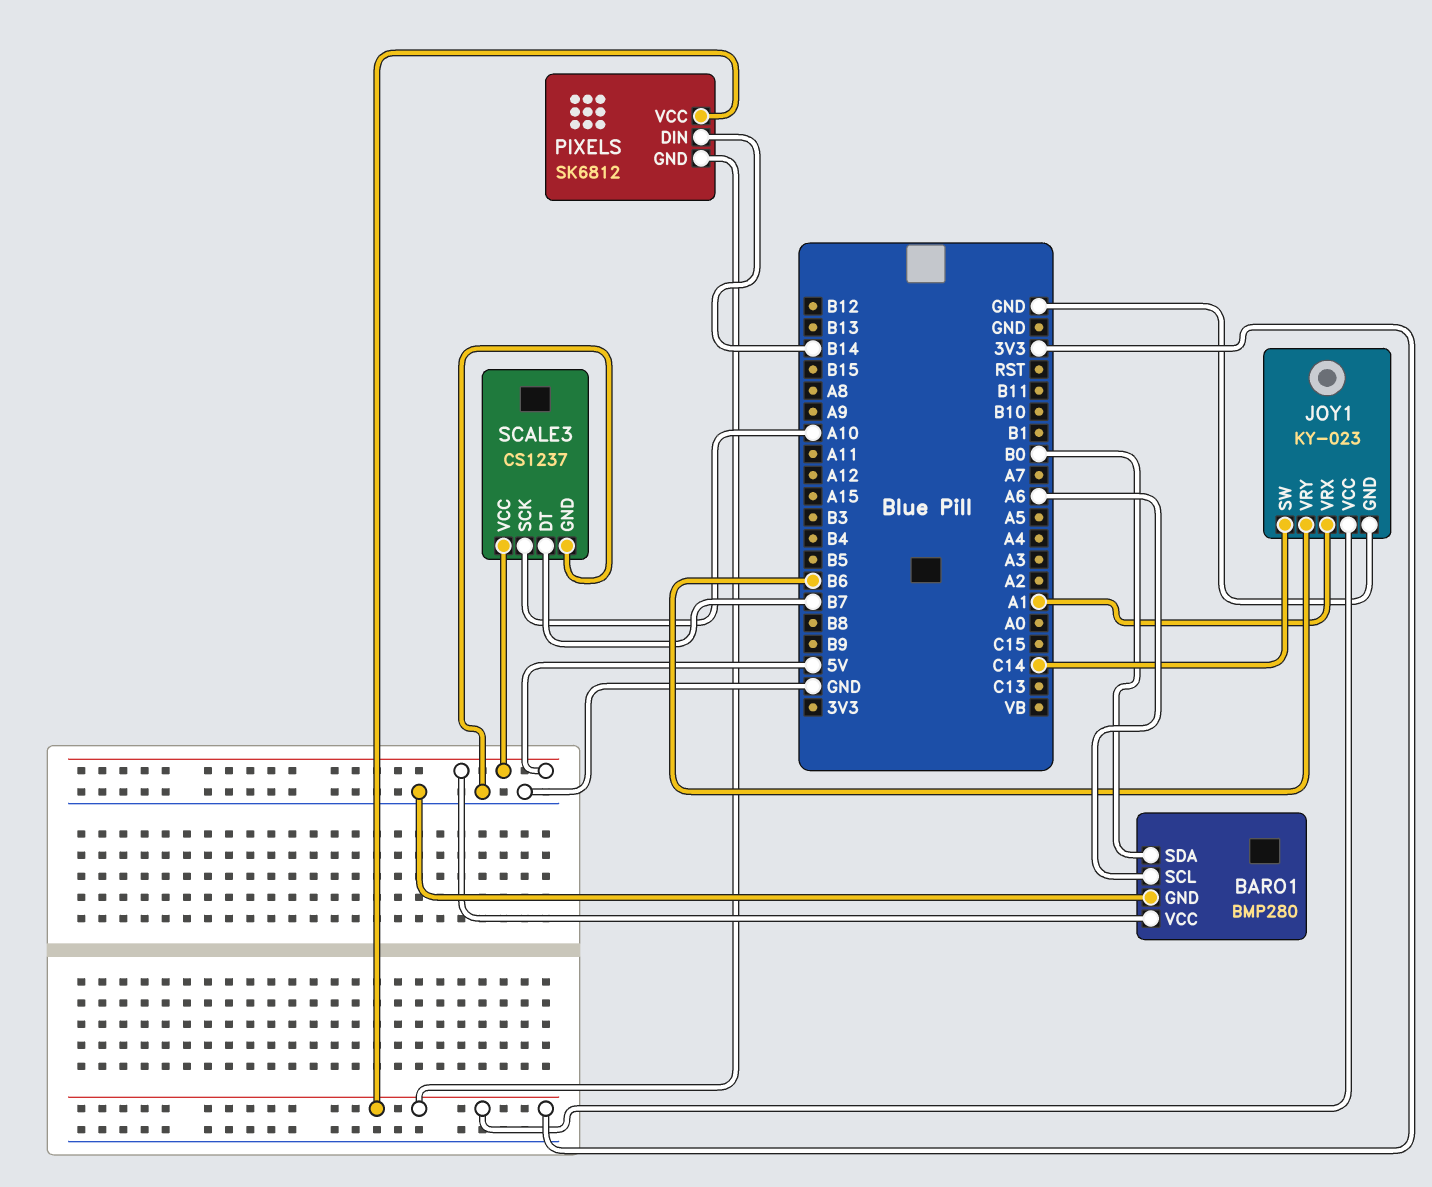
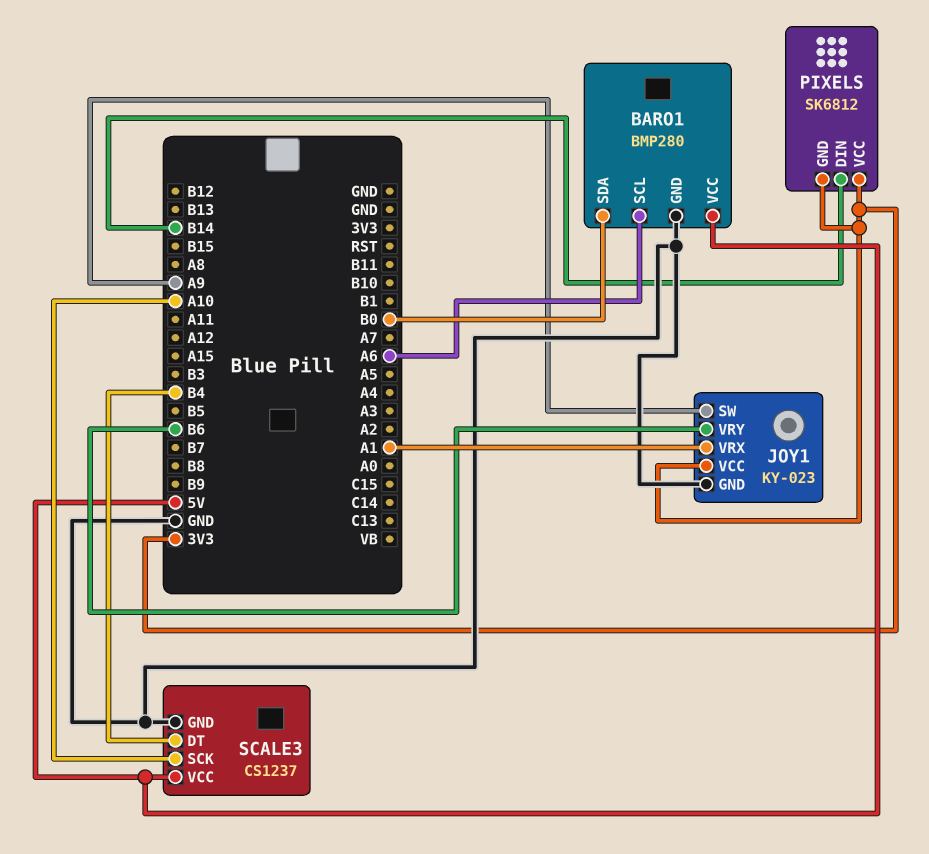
JOY1 pin SW: C14 -> A9
SCALE3 pin DT: B7 -> B4

